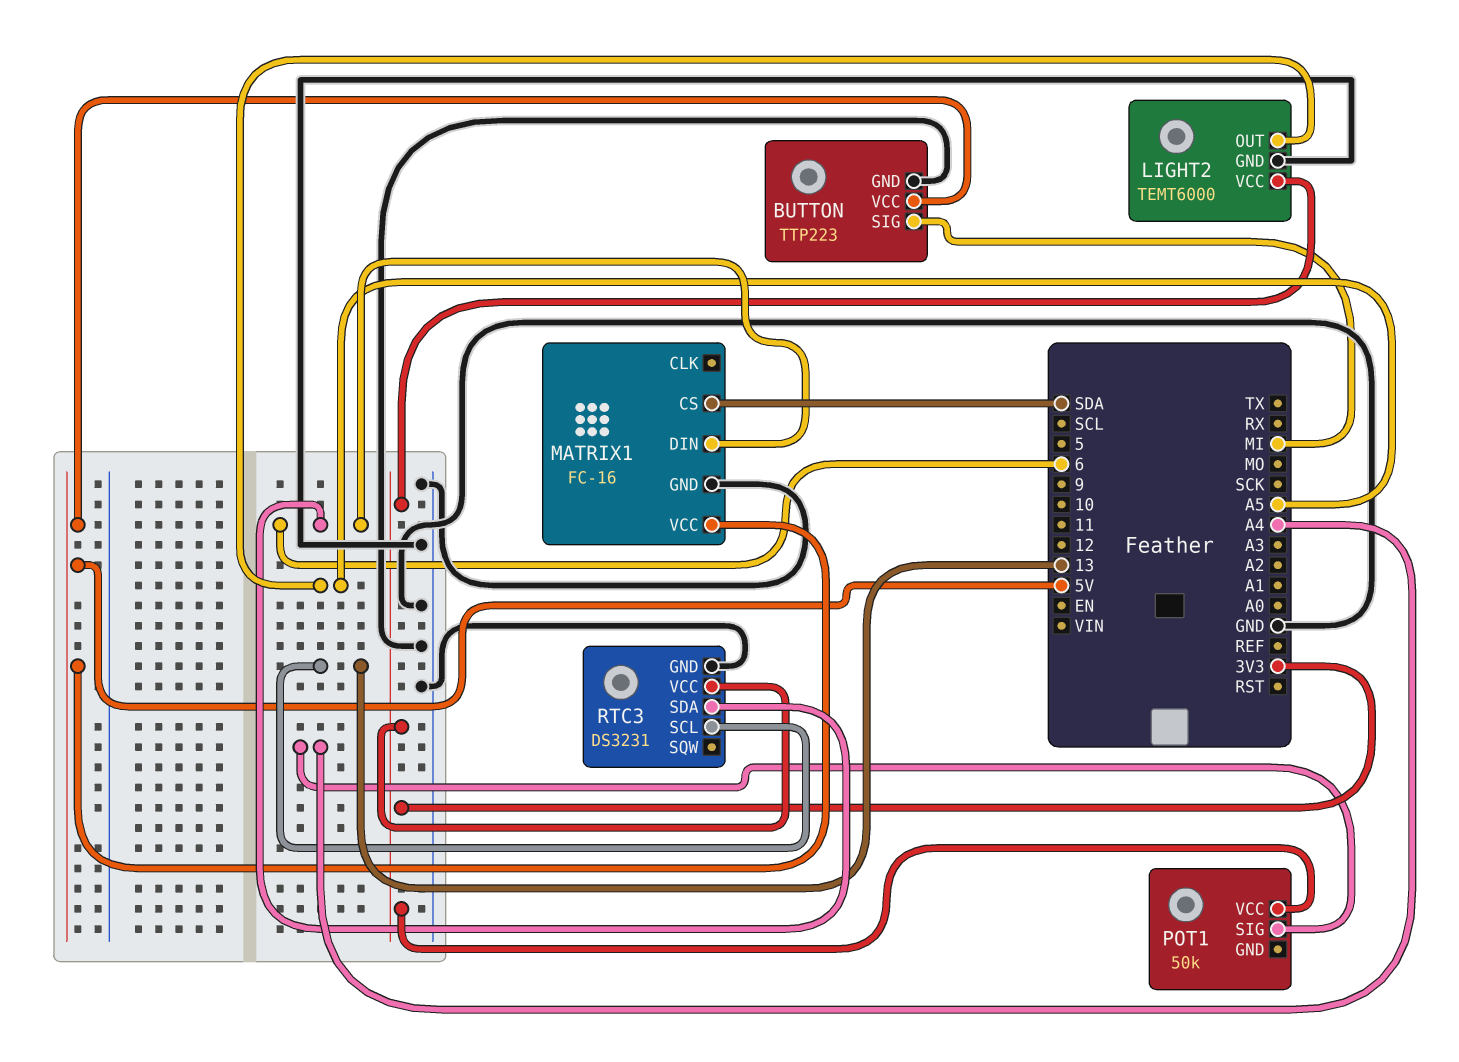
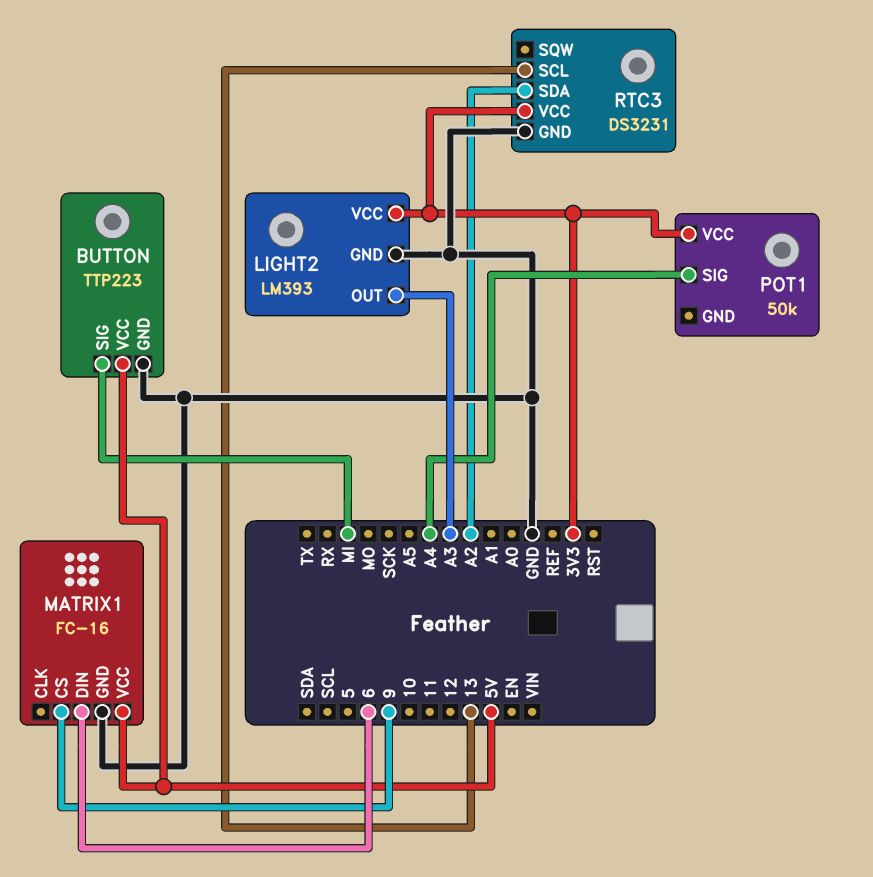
LIGHT2: TEMT6000 -> LM393
LIGHT2 pin OUT: A5 -> A3
MATRIX1 pin CS: SDA -> 9
RTC3 pin SDA: 6 -> A2

